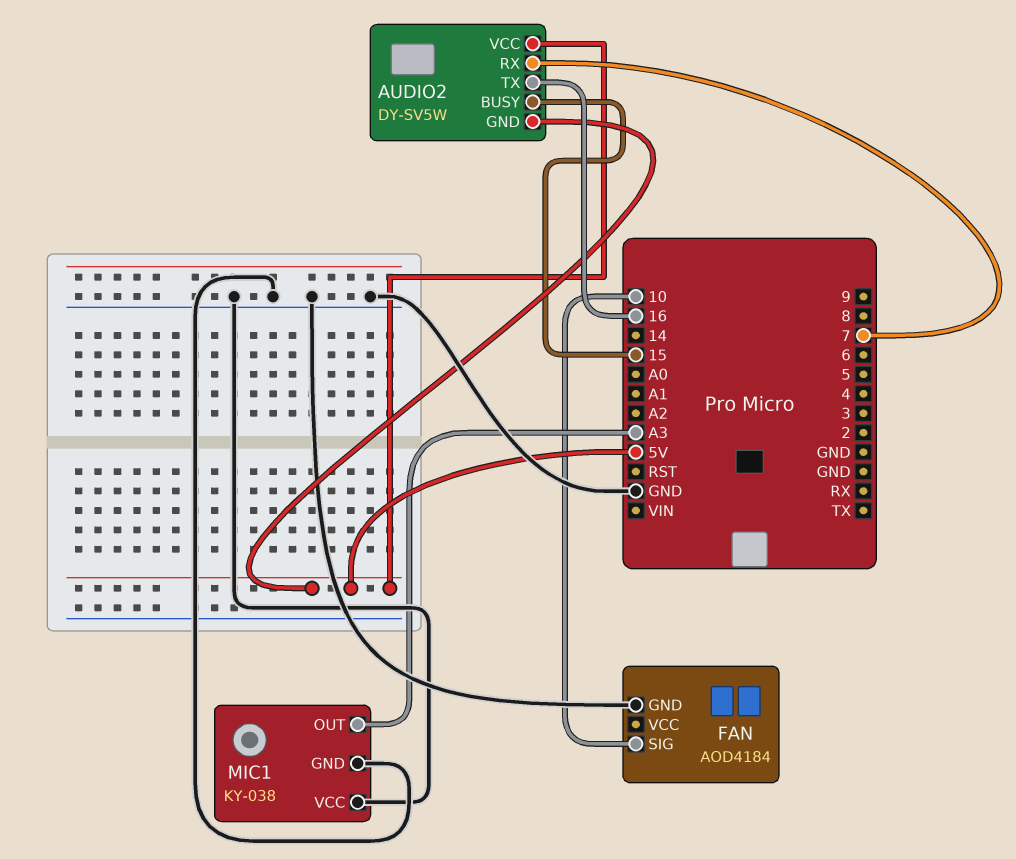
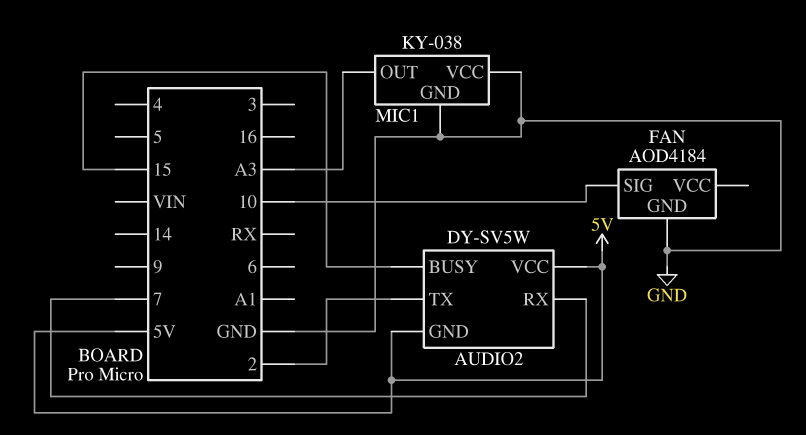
AUDIO2 pin TX: 16 -> 2

